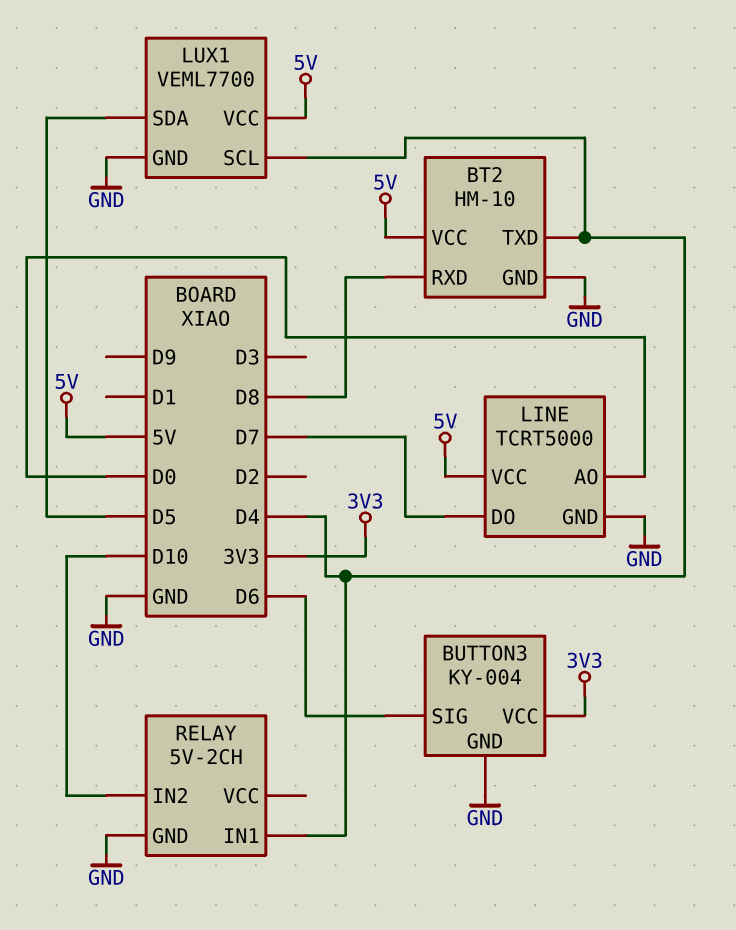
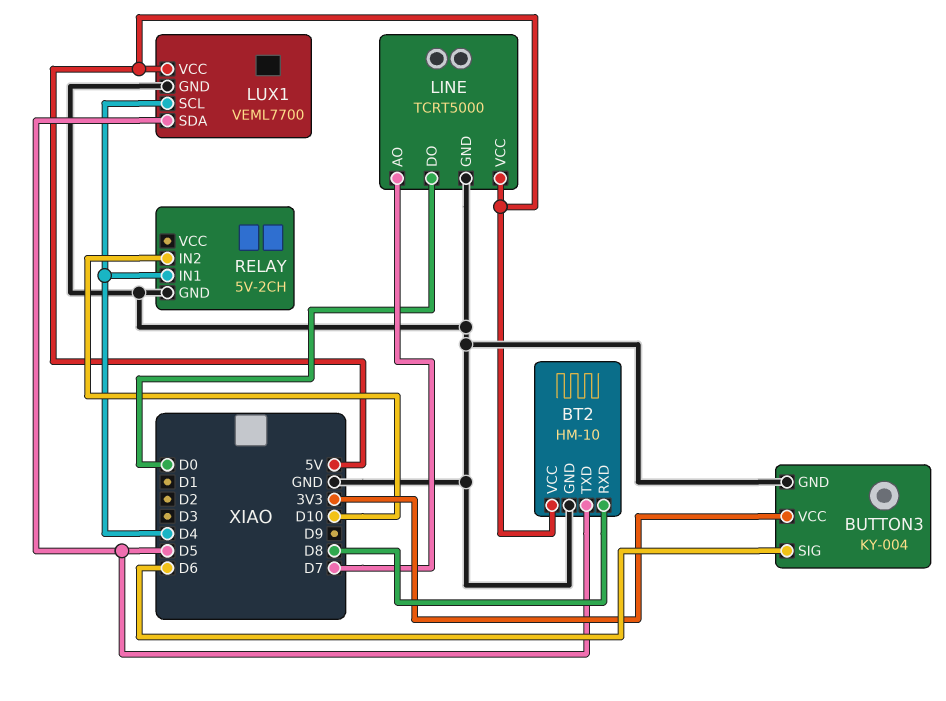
BT2 pin TXD: D4 -> D5
LINE pin AO: D0 -> D7
LINE pin DO: D7 -> D0

